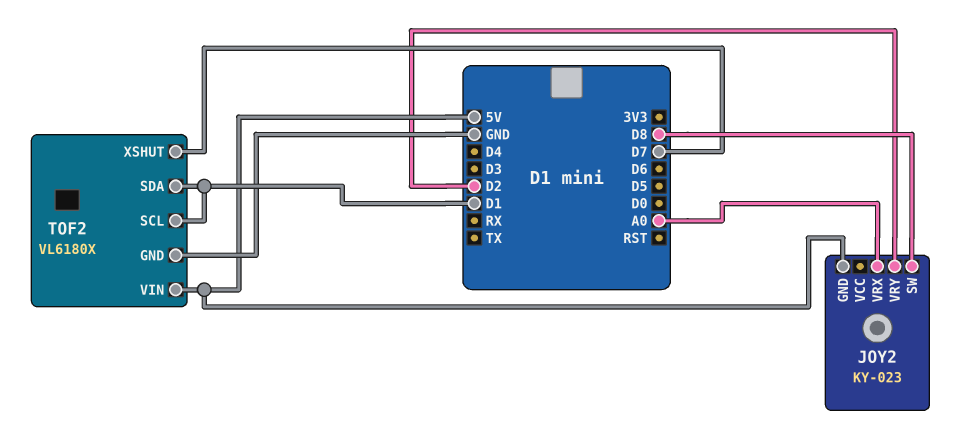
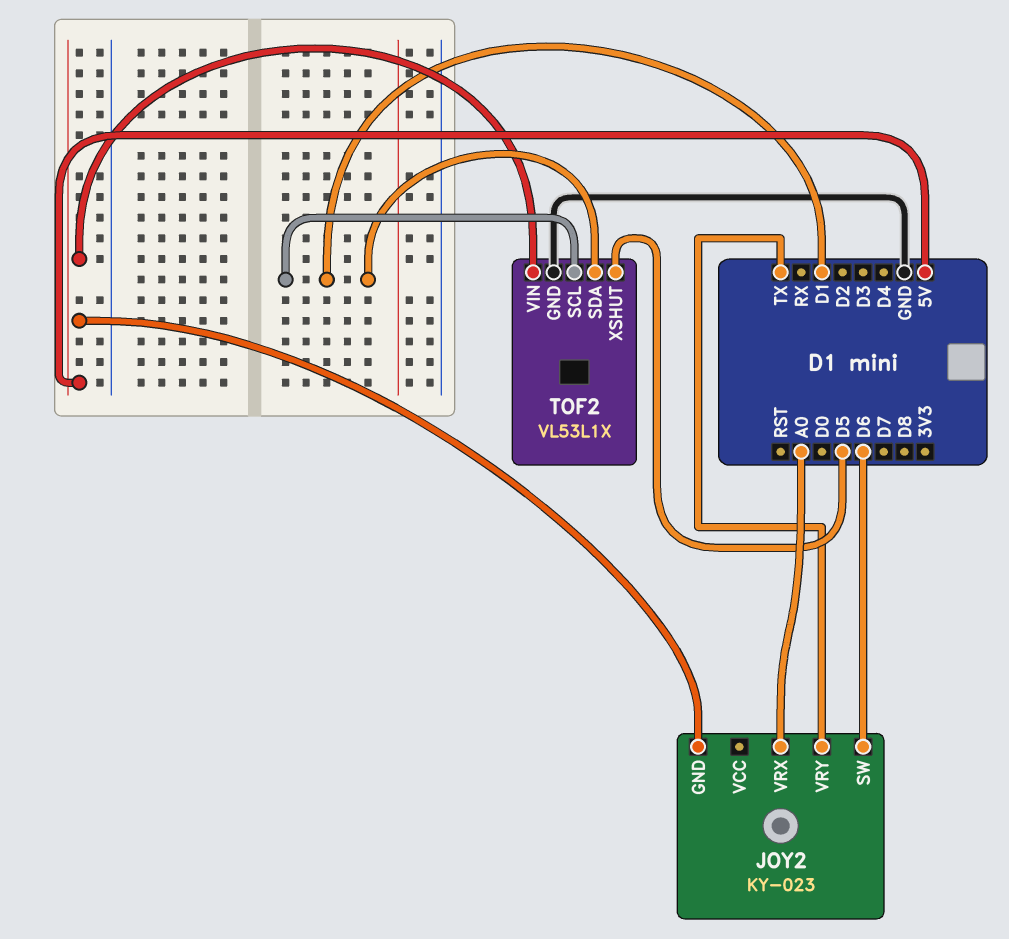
JOY2 pin SW: D8 -> D6
JOY2 pin VRY: D2 -> TX
TOF2: VL6180X -> VL53L1X
TOF2 pin XSHUT: D7 -> D5

